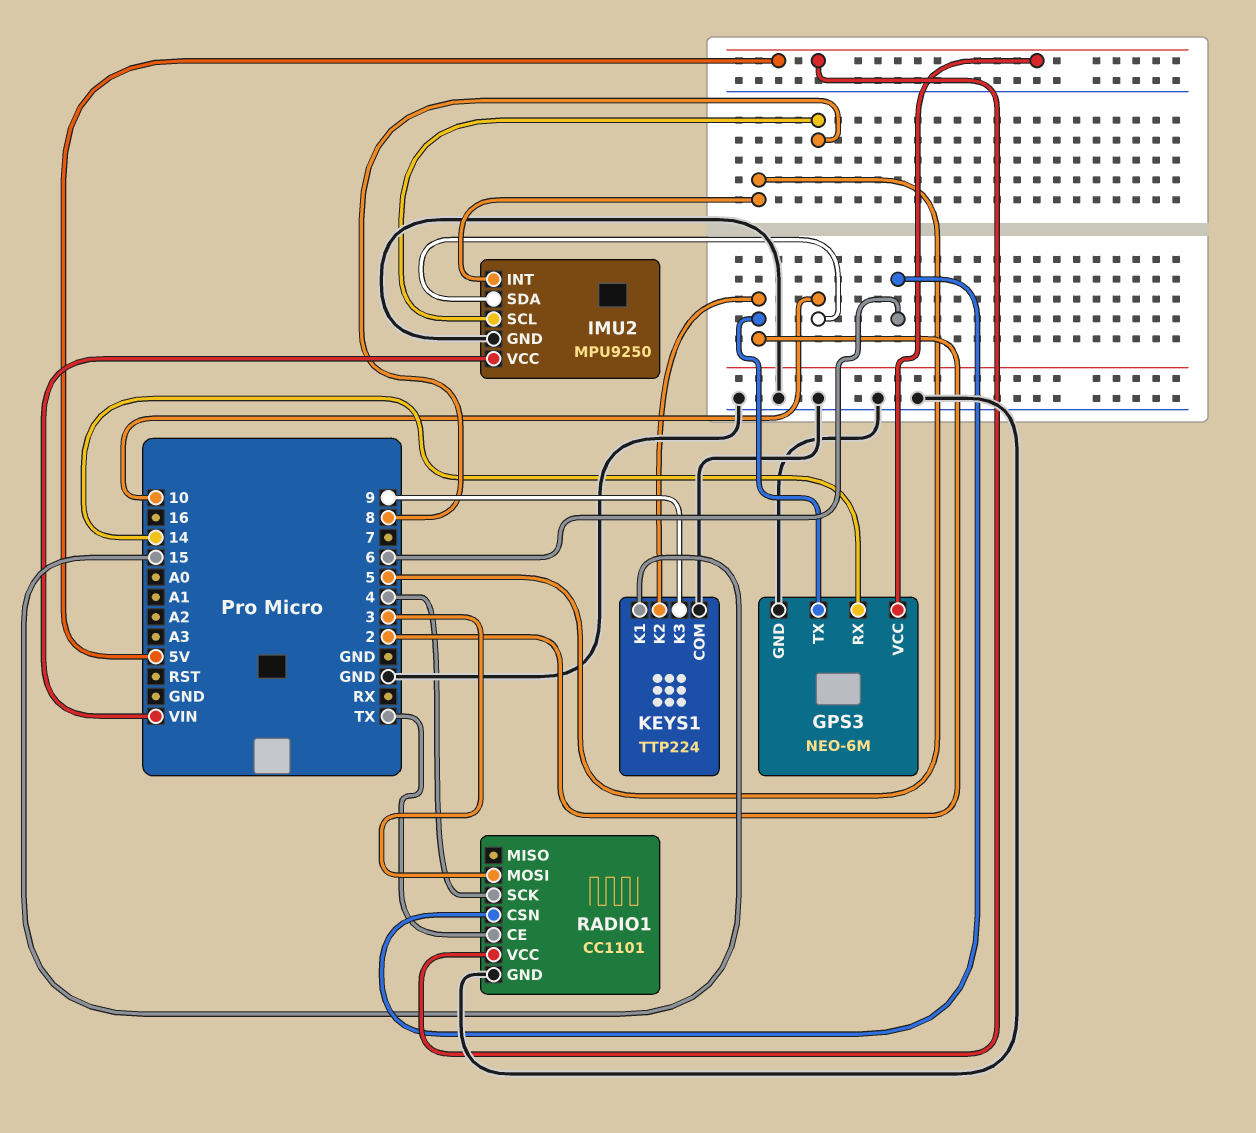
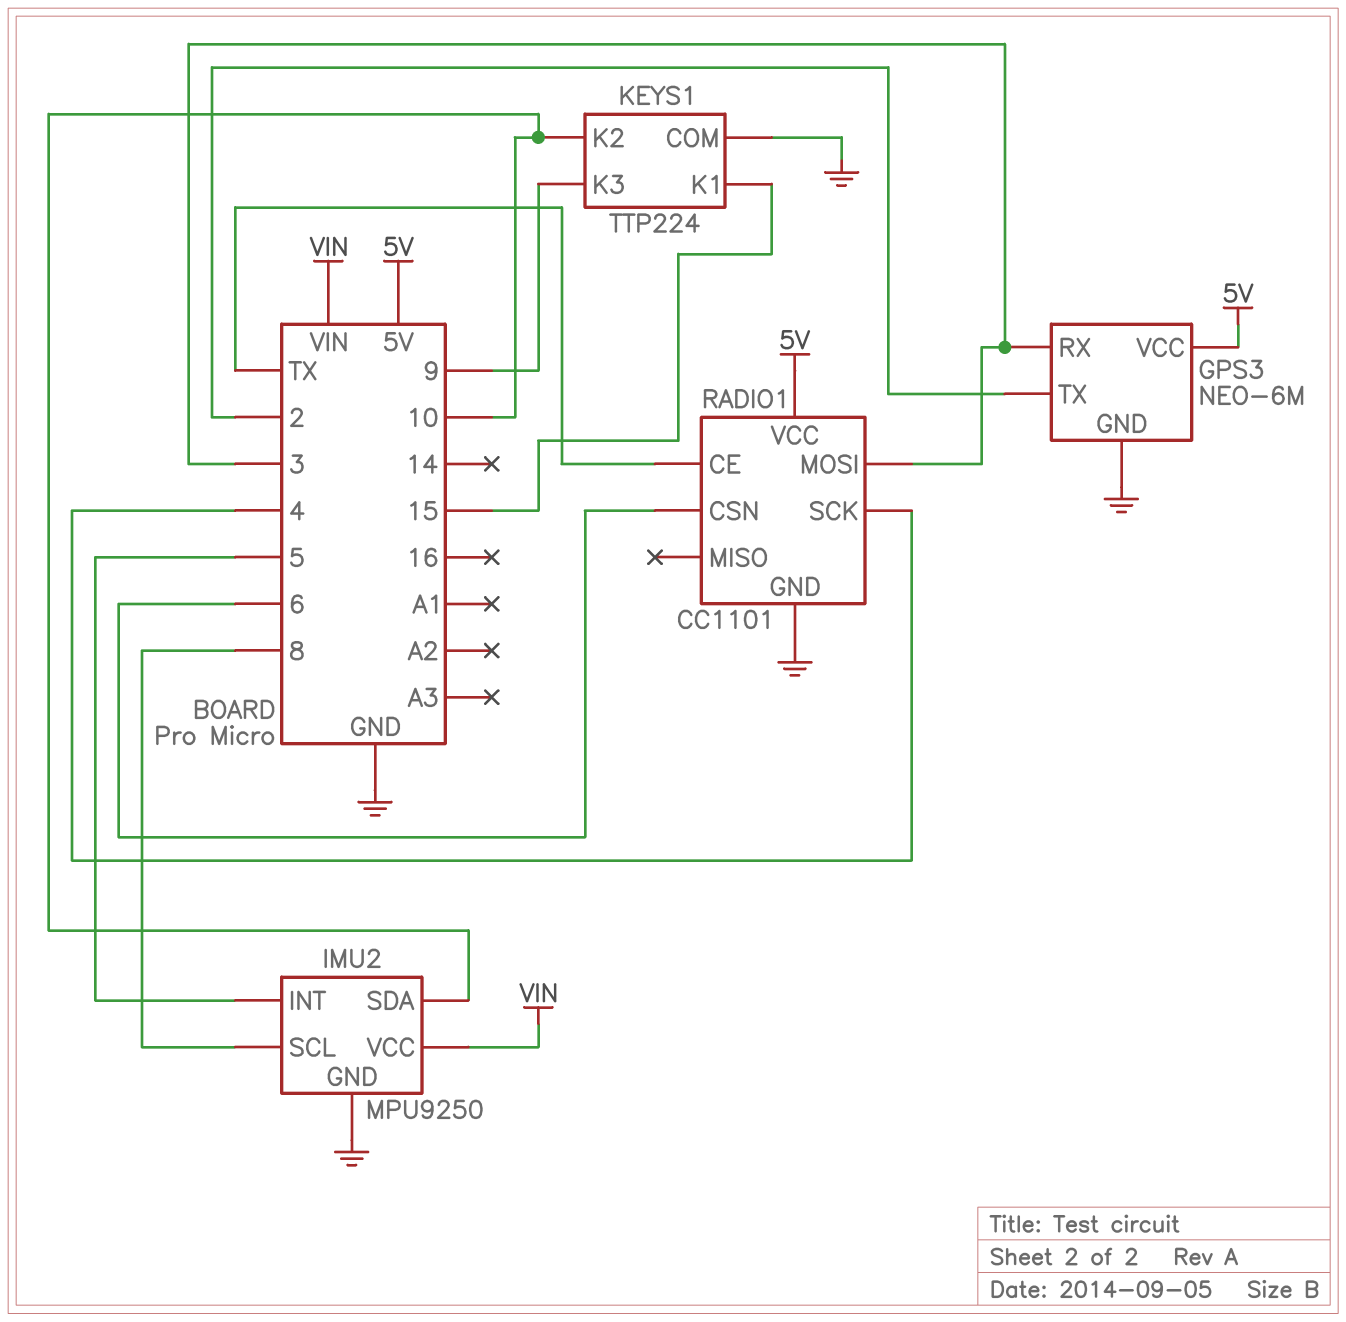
GPS3 pin RX: 14 -> 3
KEYS1 pin K2: 2 -> 10

